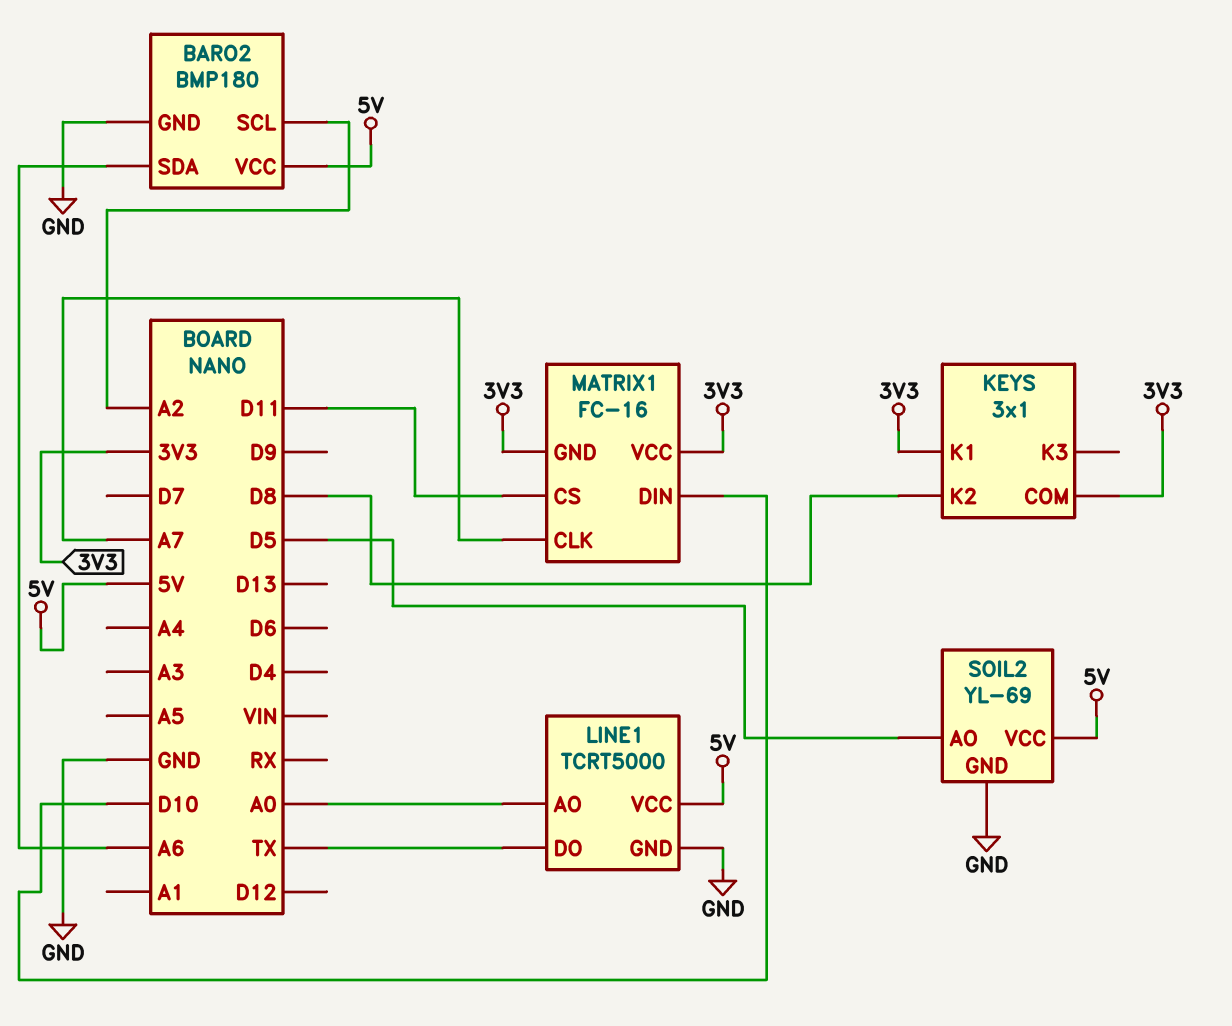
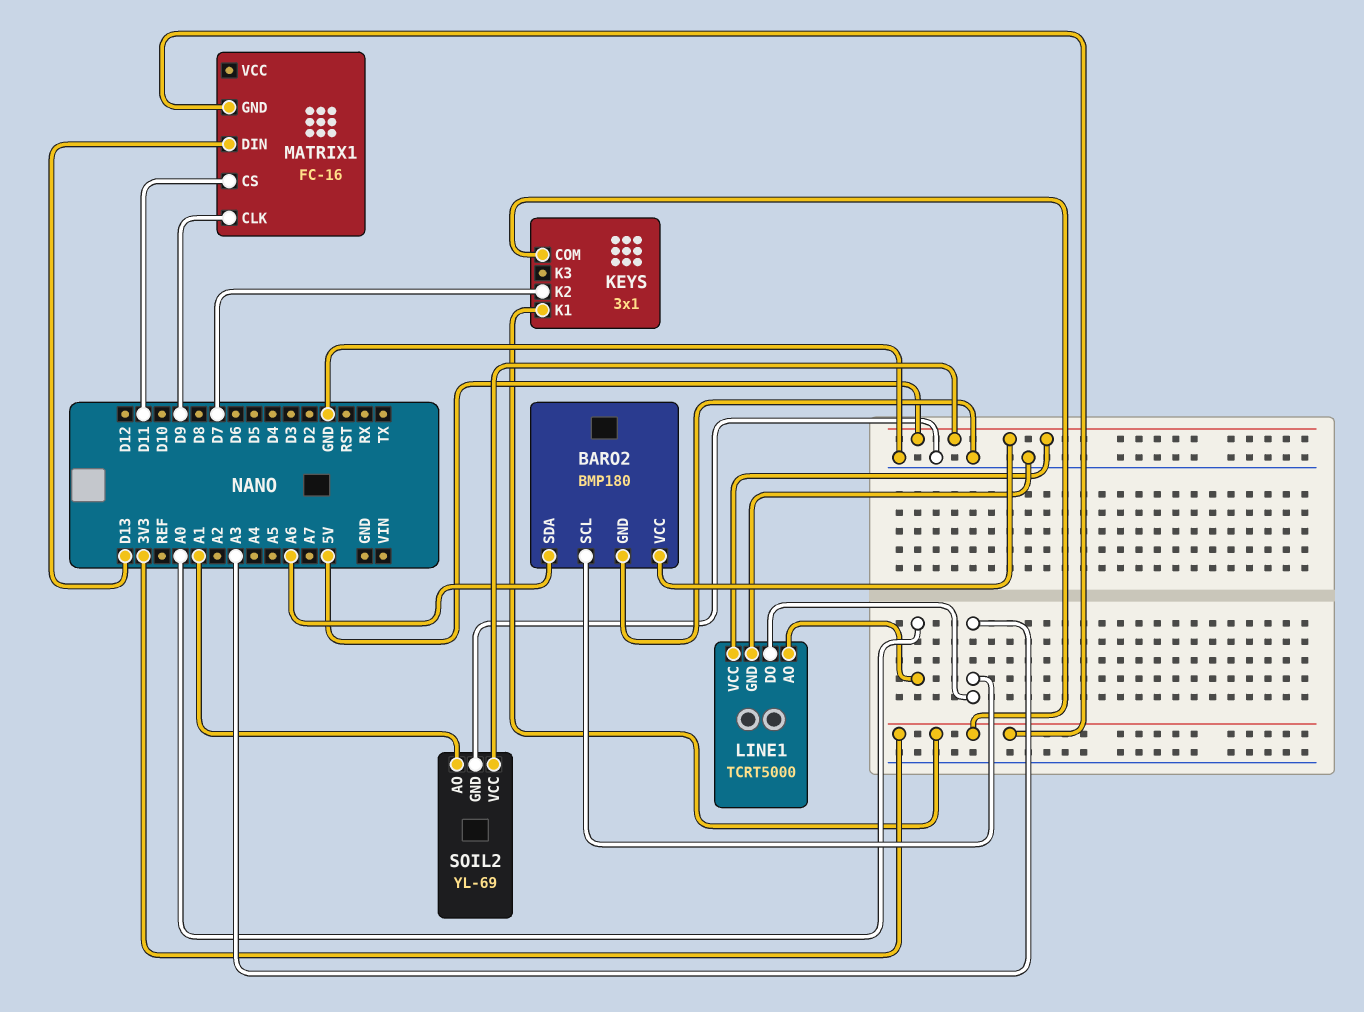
BARO2 pin SCL: A2 -> A3
KEYS pin K2: D8 -> D7
LINE1 pin DO: TX -> A3
MATRIX1 pin CLK: A7 -> D9
MATRIX1 pin DIN: D10 -> D13
MATRIX1 pin VCC: 3V3 -> none
SOIL2 pin AO: D5 -> A1

